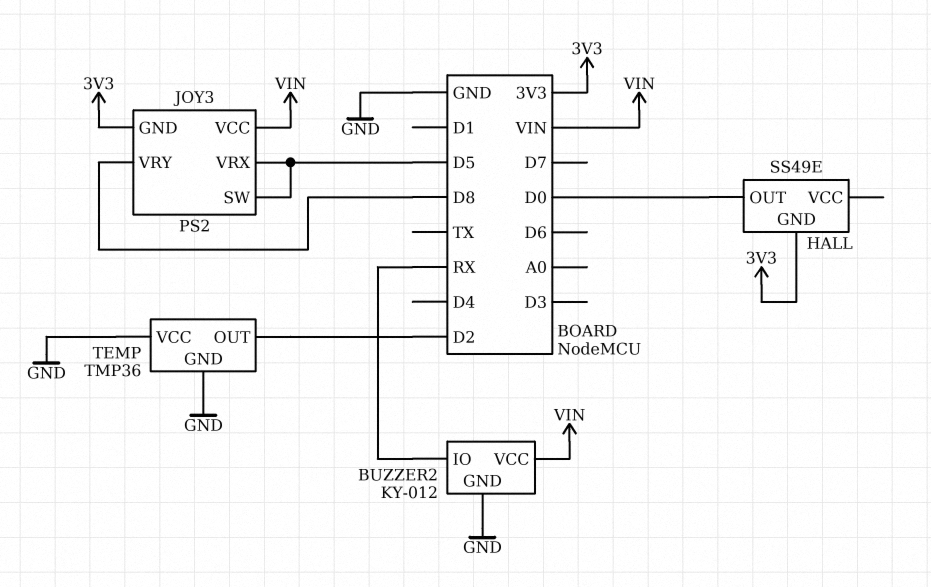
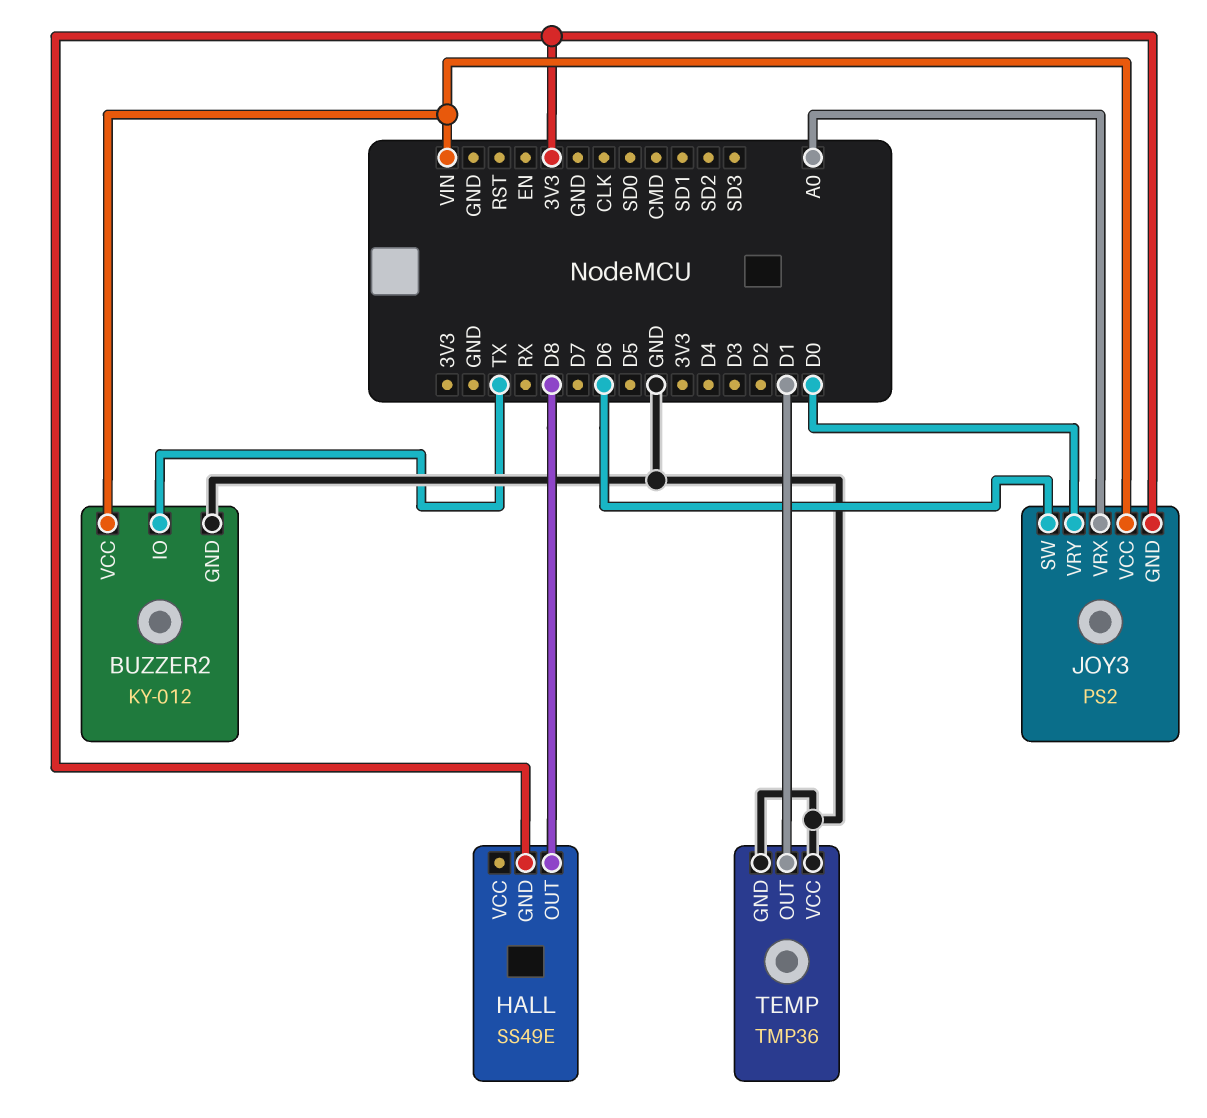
BUZZER2 pin IO: RX -> TX
HALL pin OUT: D0 -> D8
JOY3 pin SW: D5 -> D6
JOY3 pin VRX: D5 -> A0
JOY3 pin VRY: D8 -> D0
TEMP pin OUT: D2 -> D1

